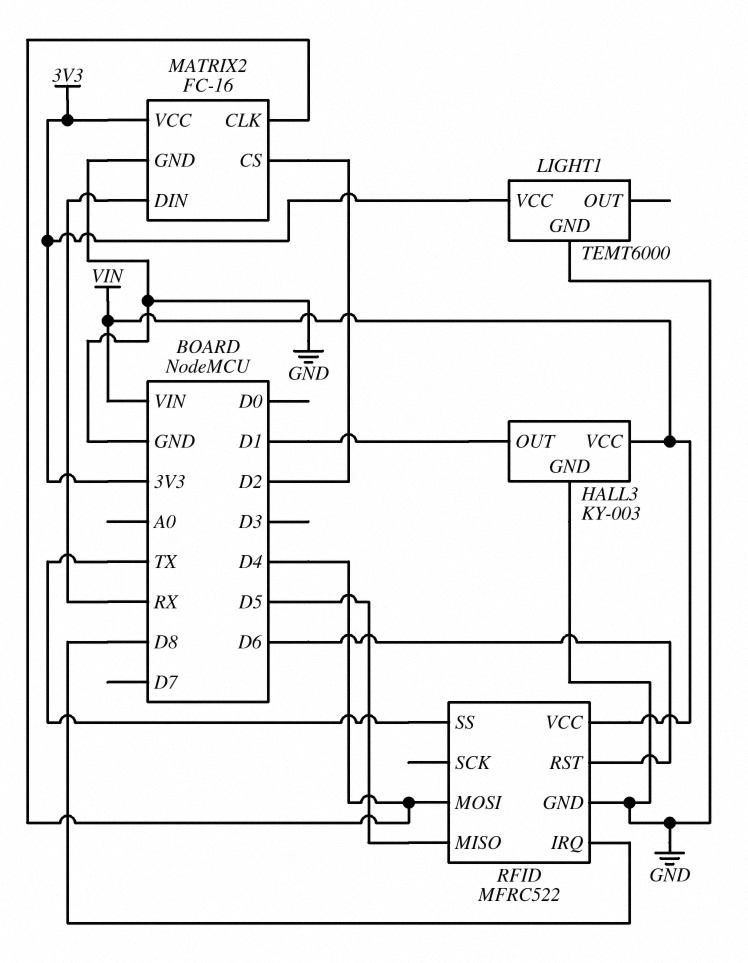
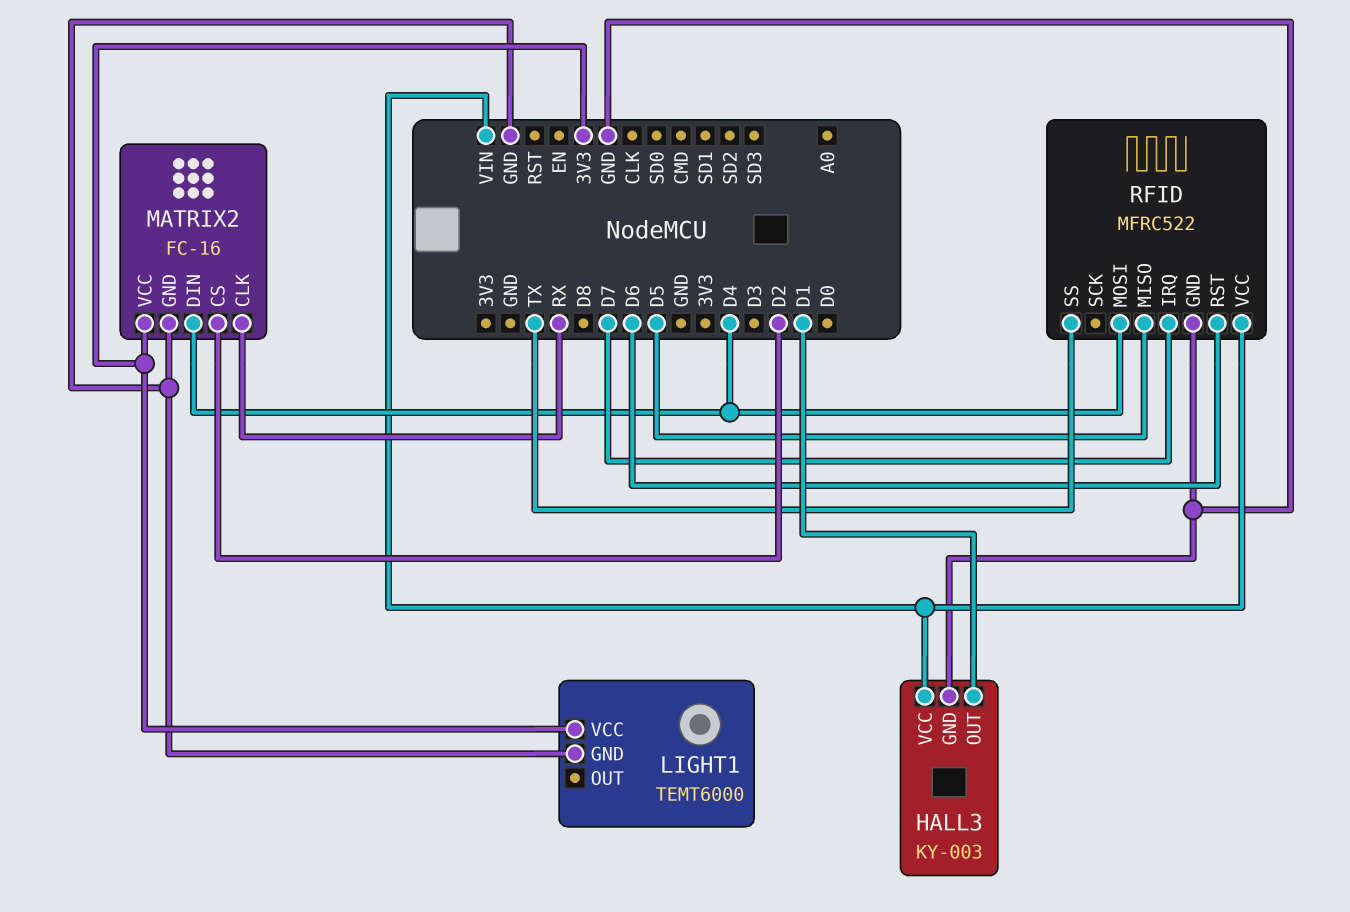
MATRIX2 pin CLK: D4 -> RX
MATRIX2 pin DIN: RX -> D4
RFID pin IRQ: D8 -> D7

